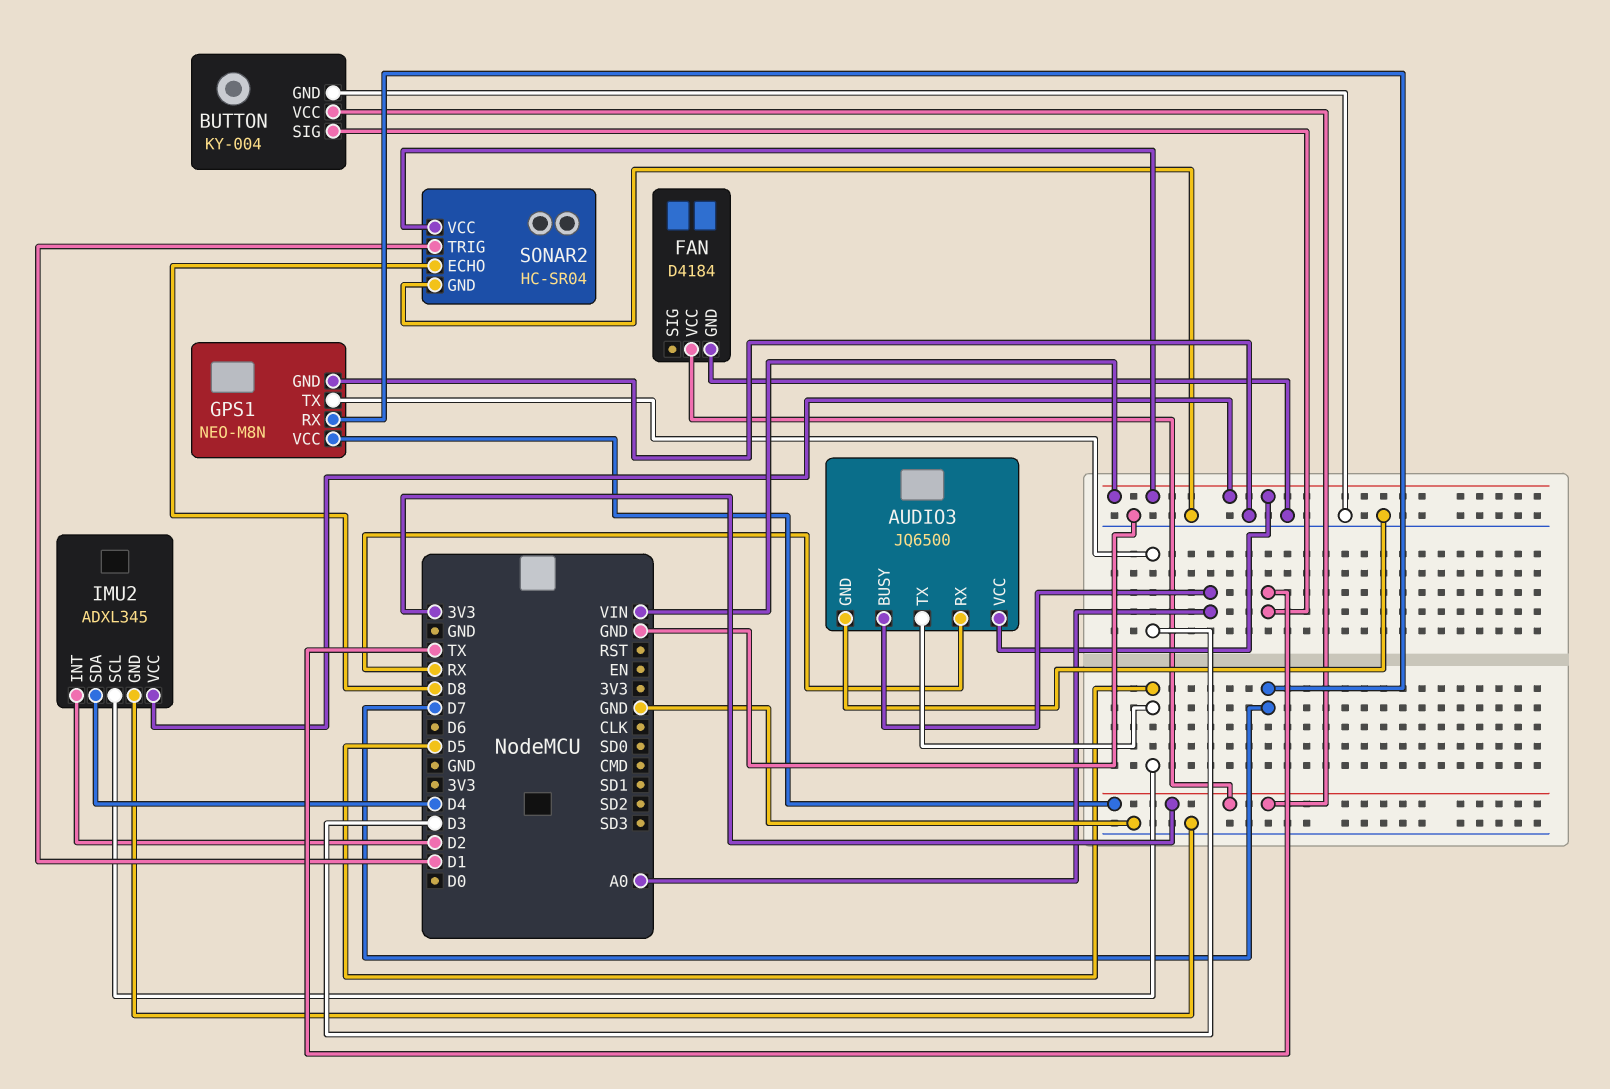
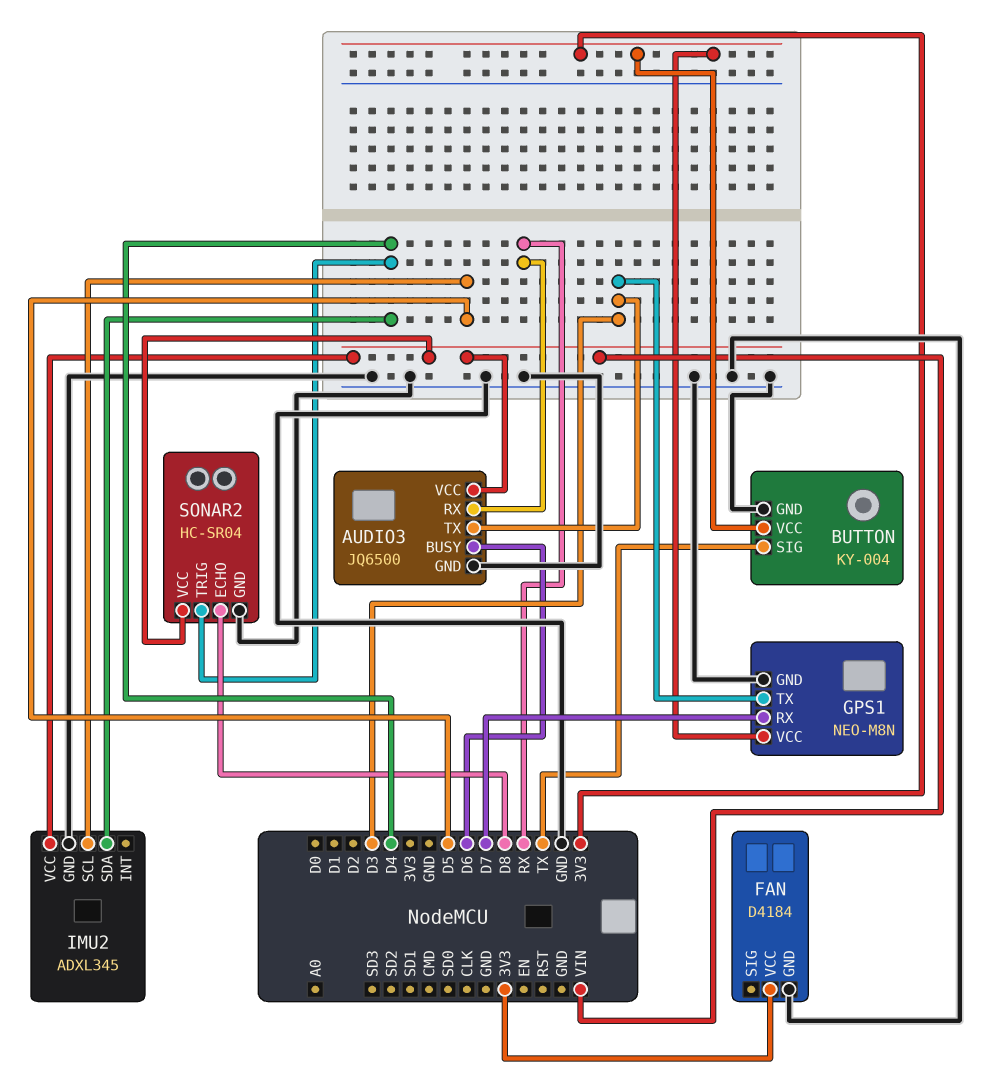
AUDIO3 pin BUSY: A0 -> D6
AUDIO3 pin TX: D5 -> D3
IMU2 pin INT: D2 -> none
SONAR2 pin TRIG: D1 -> D4

